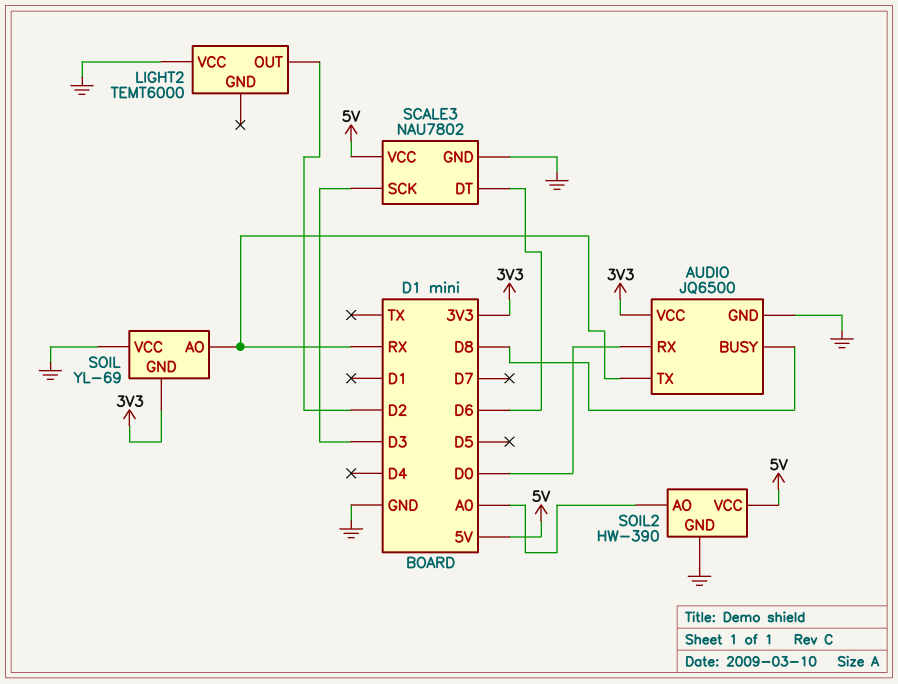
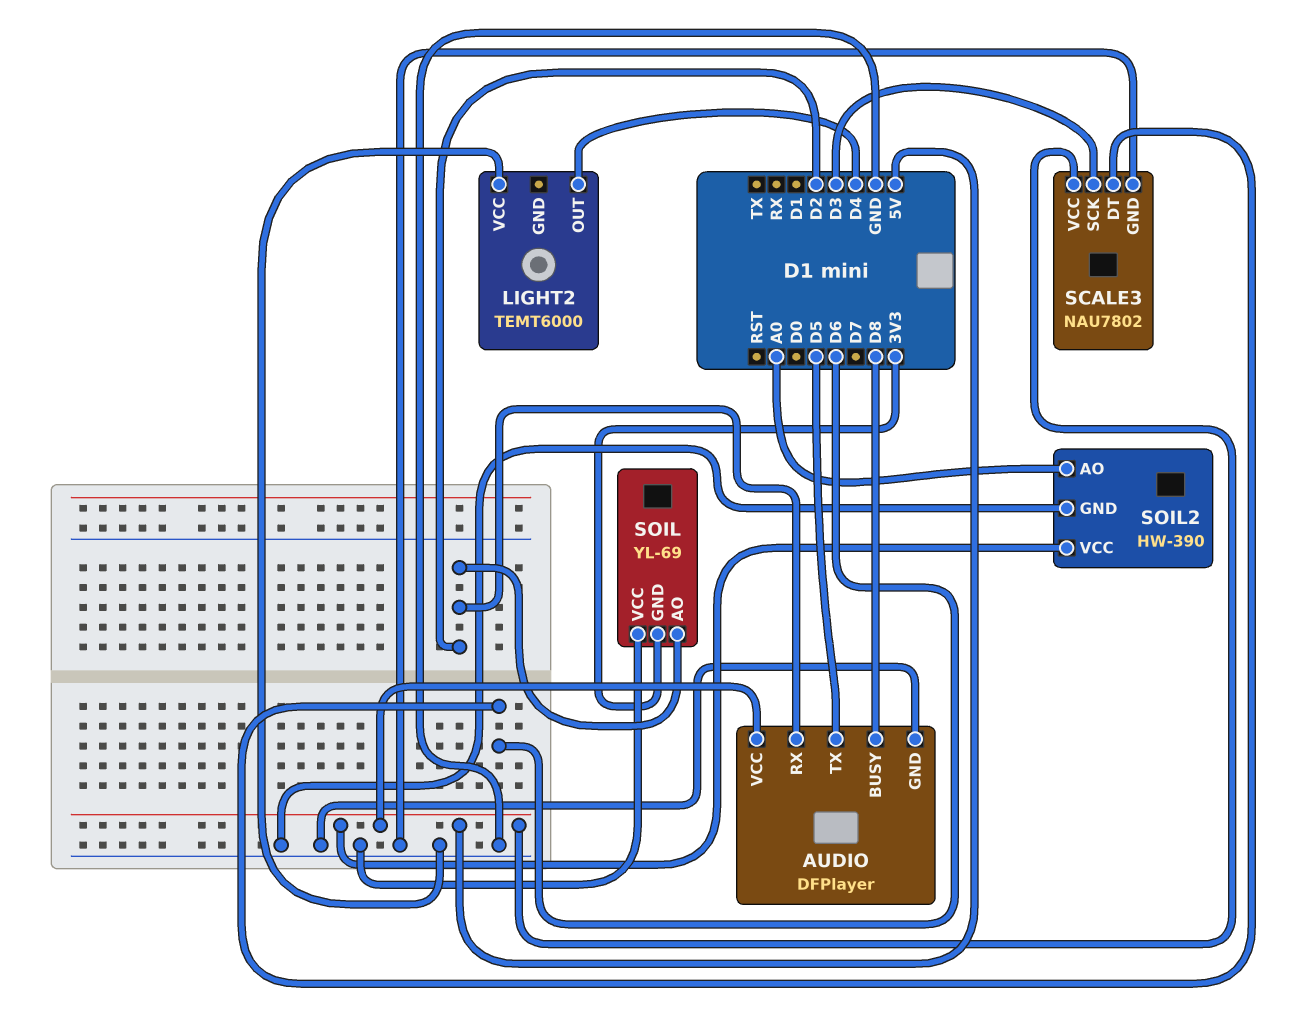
AUDIO: JQ6500 -> DFPlayer
AUDIO pin RX: D0 -> D2
AUDIO pin TX: RX -> D5
AUDIO pin VCC: 3V3 -> 5V
LIGHT2 pin OUT: D2 -> D4
SOIL pin AO: RX -> D2

